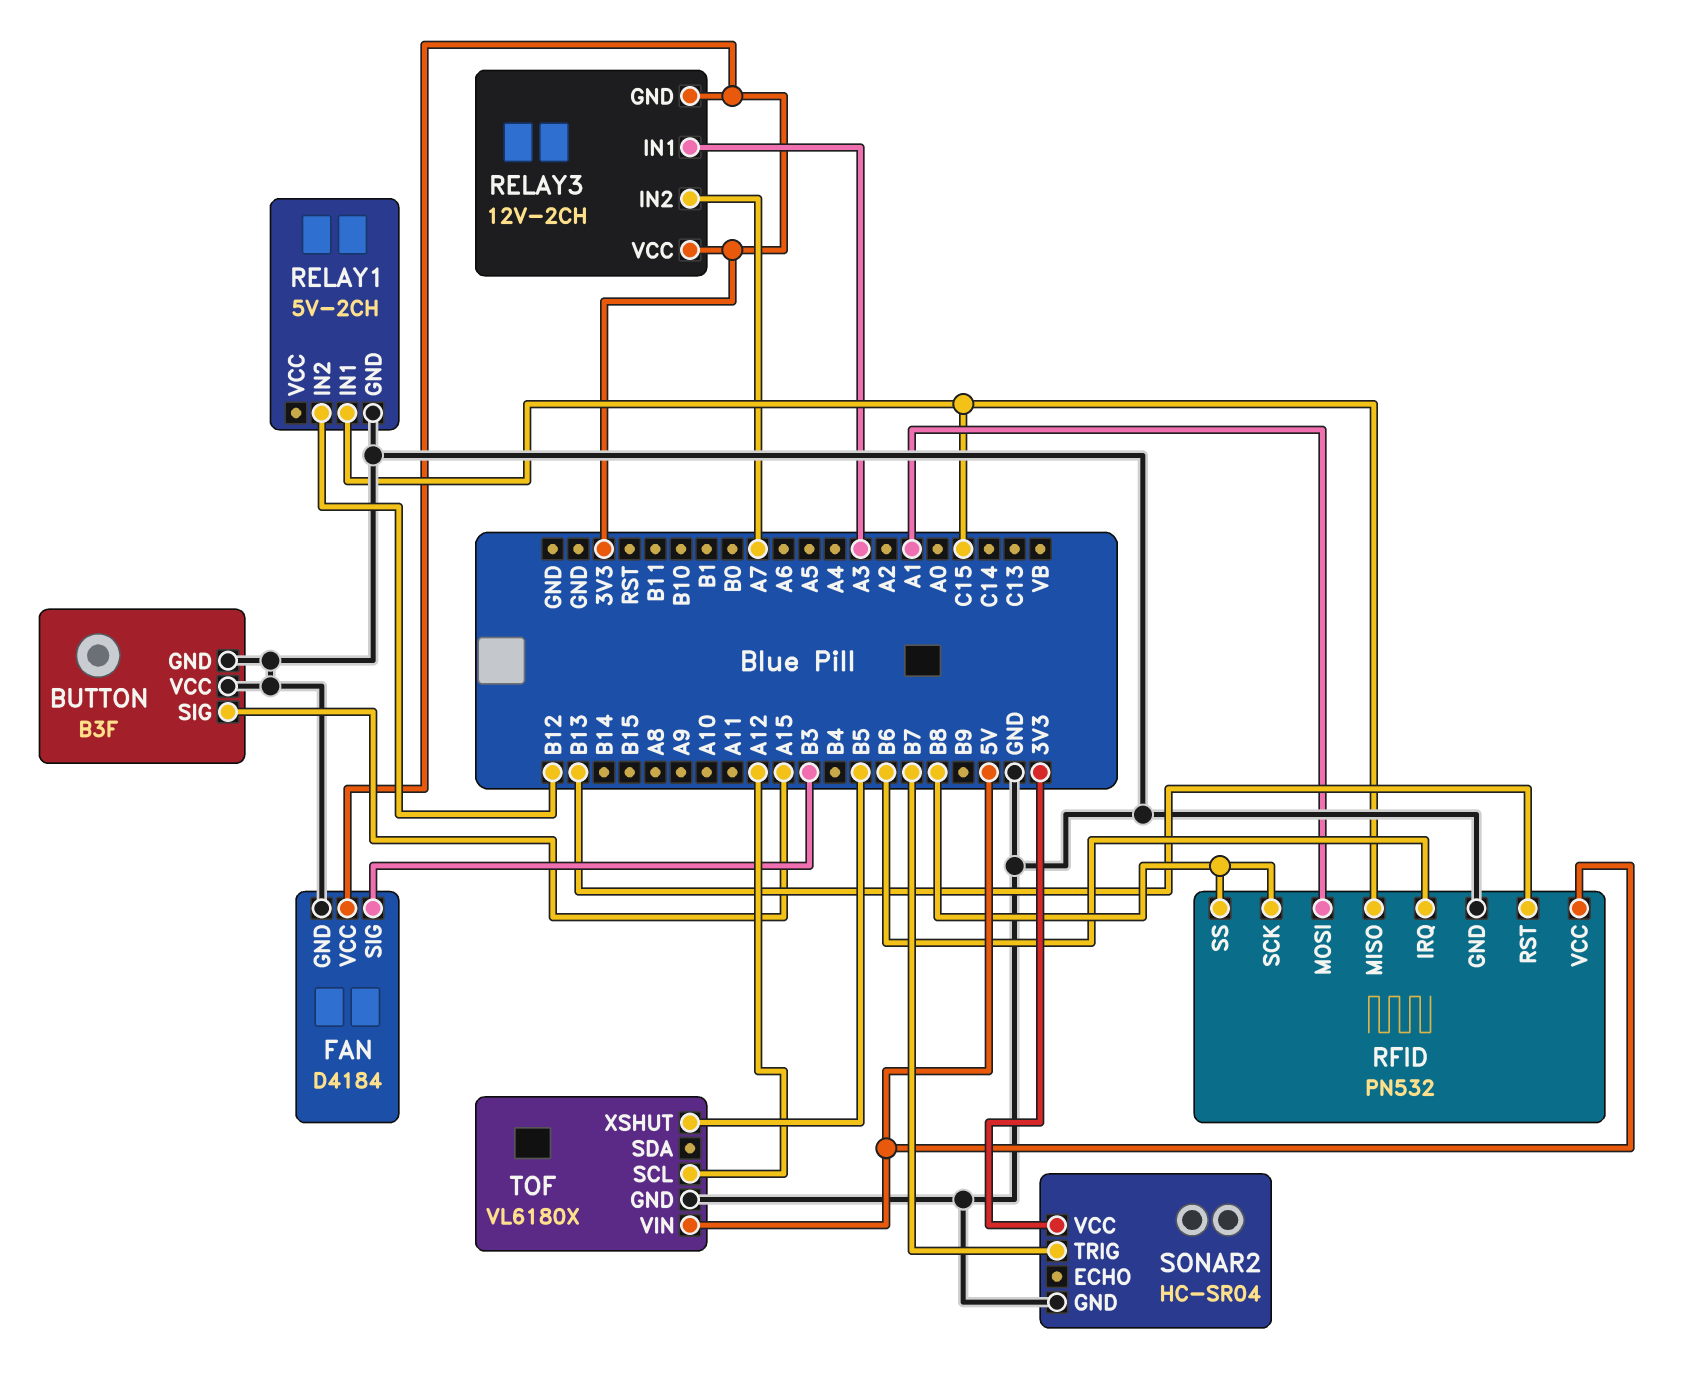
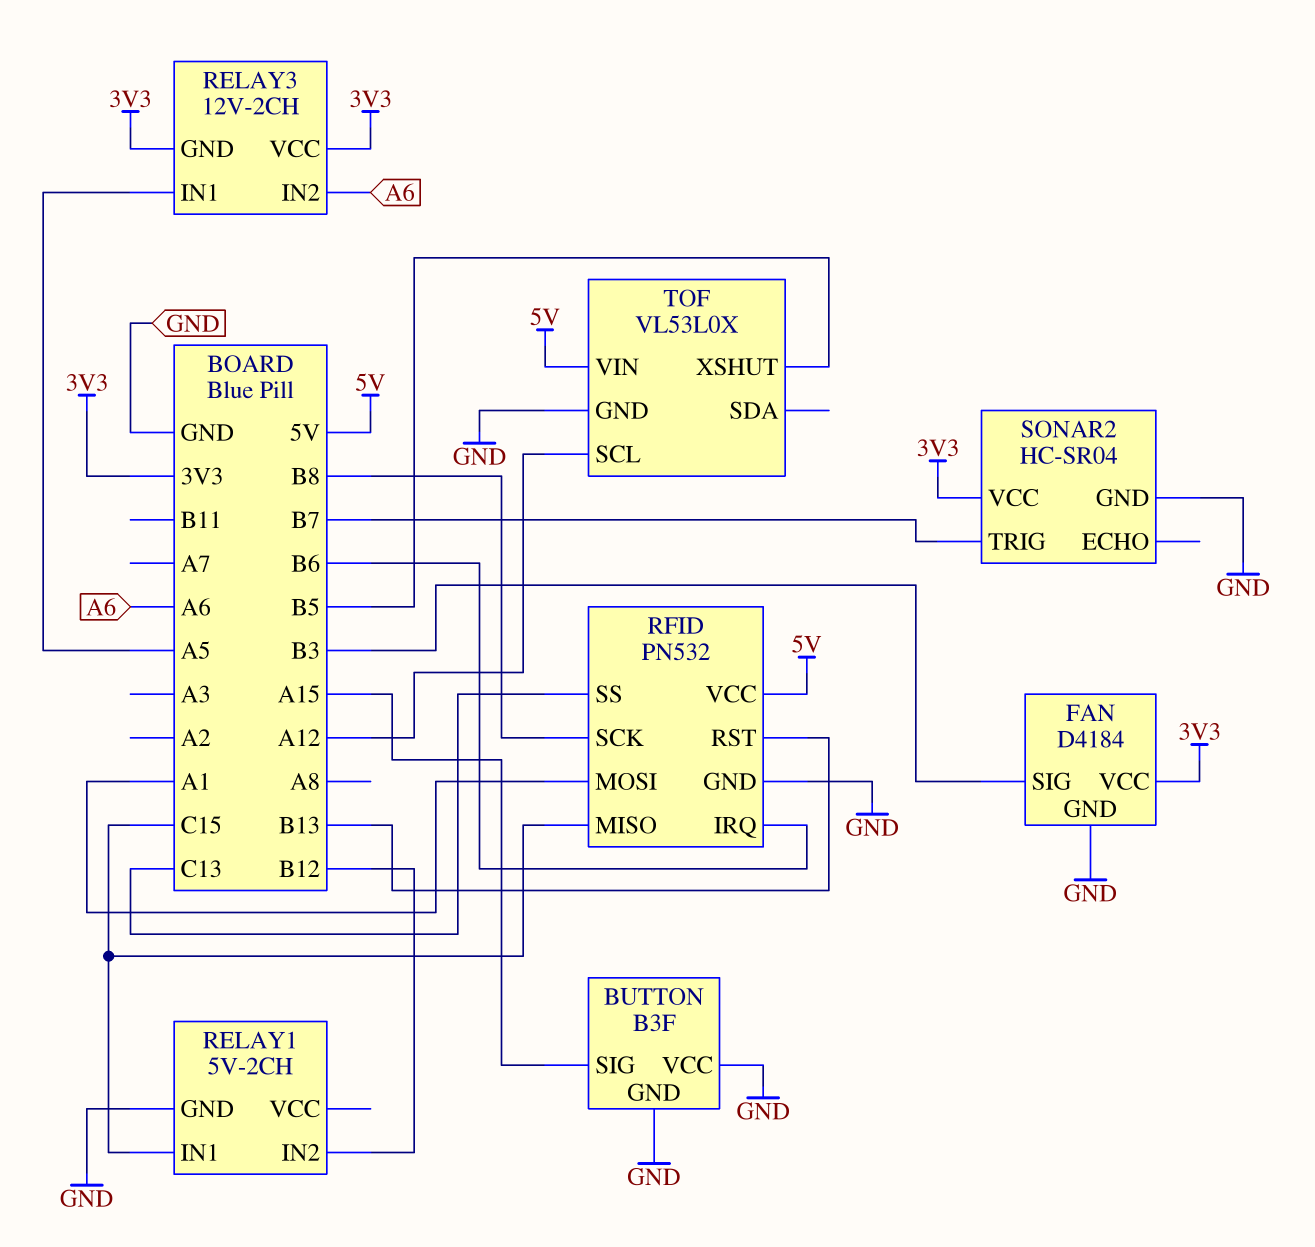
RELAY3 pin IN1: A3 -> A5
RELAY3 pin IN2: A7 -> A6
RFID pin SS: B8 -> C13
TOF: VL6180X -> VL53L0X

